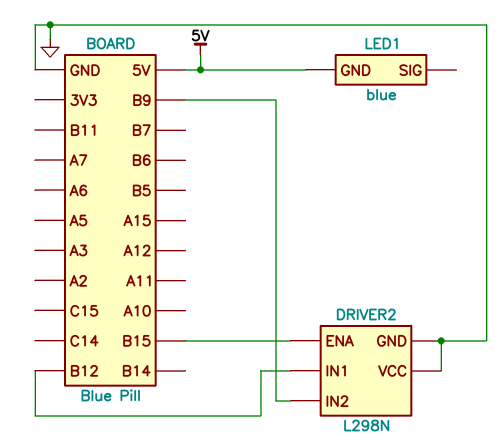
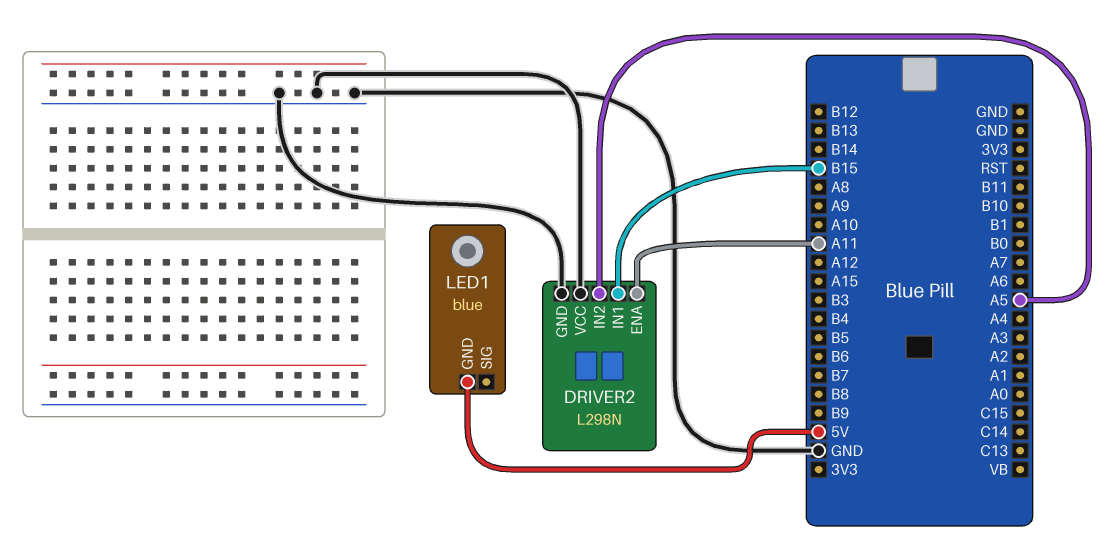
DRIVER2 pin ENA: B15 -> A11
DRIVER2 pin IN1: B12 -> B15
DRIVER2 pin IN2: B9 -> A5

